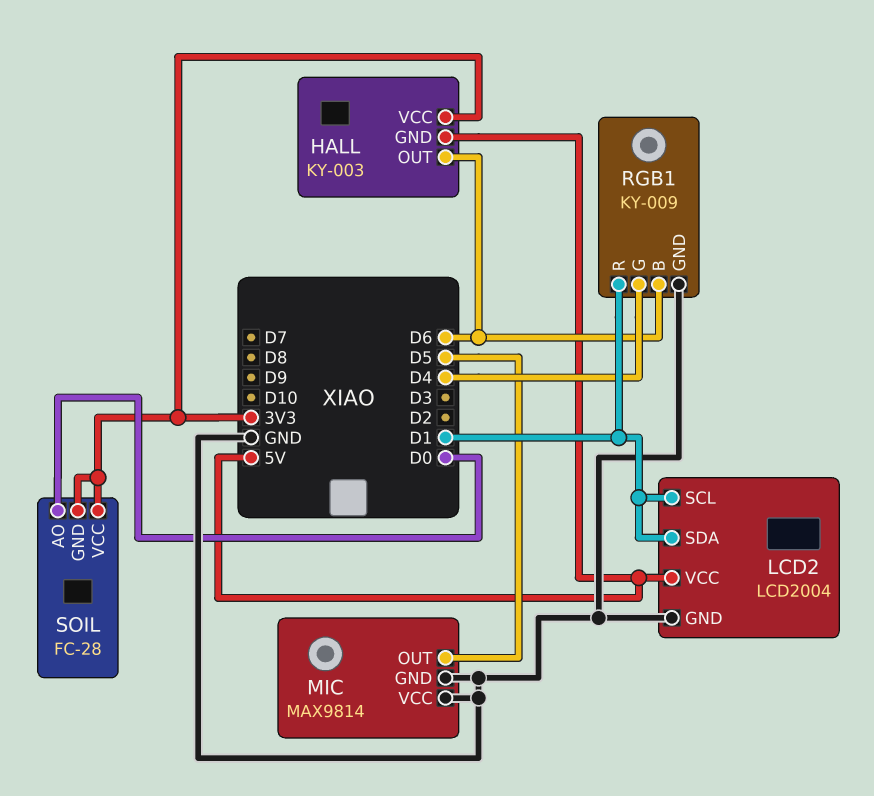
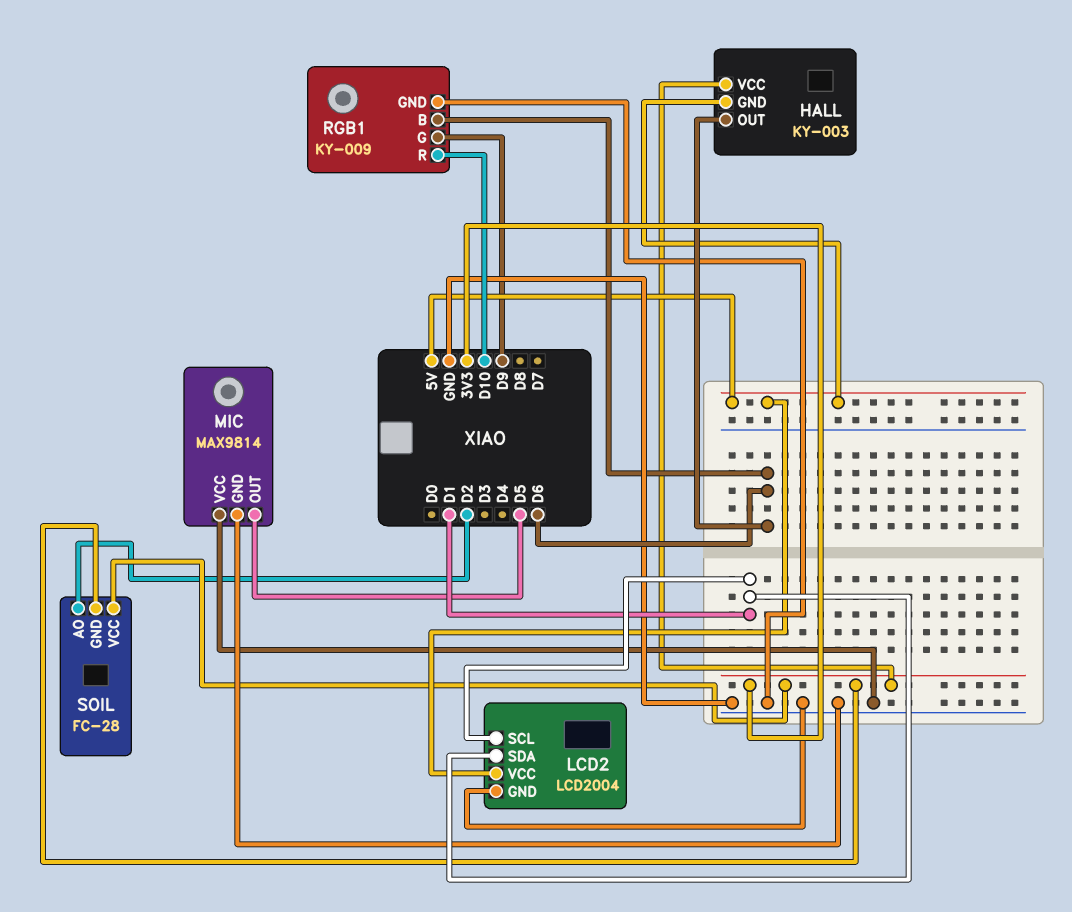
RGB1 pin G: D4 -> D9
RGB1 pin R: D1 -> D10
SOIL pin AO: D0 -> D2

